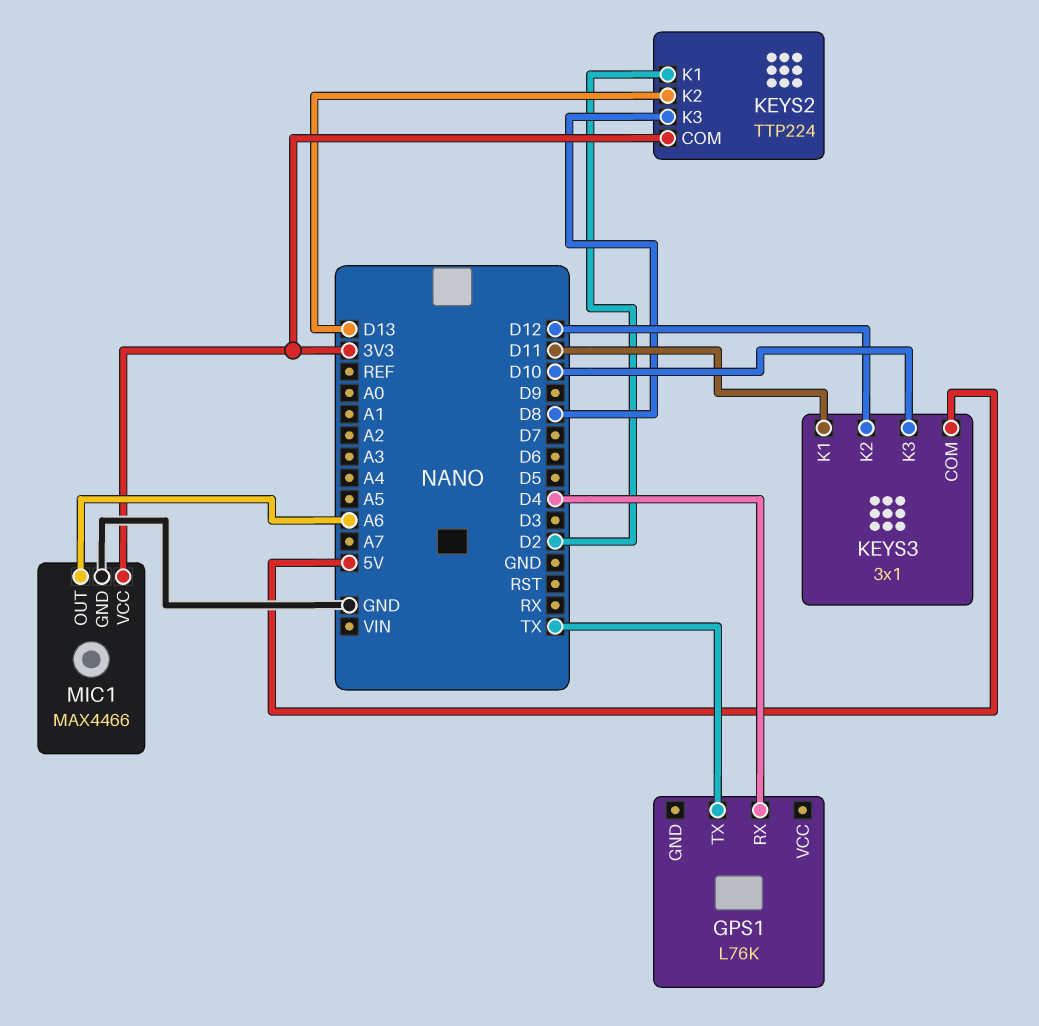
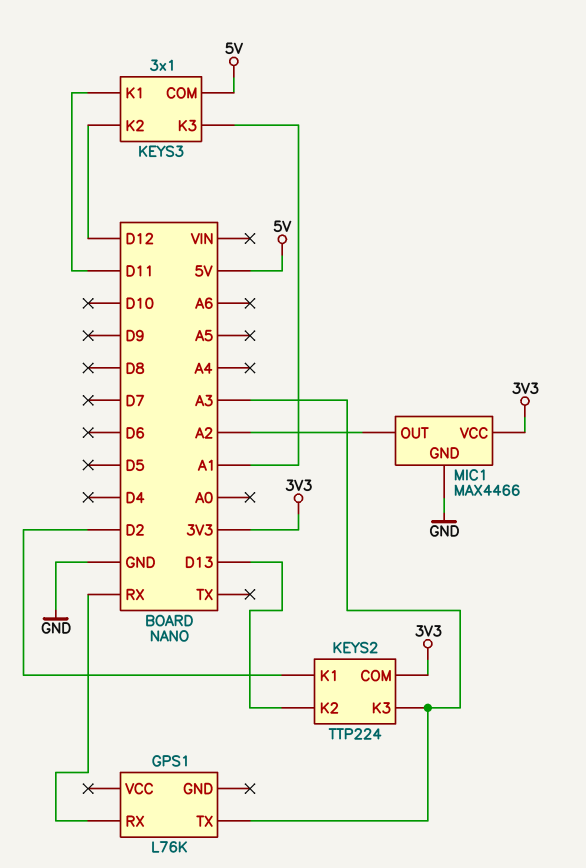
GPS1 pin RX: D4 -> RX
GPS1 pin TX: TX -> A3
KEYS2 pin K3: D8 -> A3
KEYS3 pin K3: D10 -> A1
MIC1 pin OUT: A6 -> A2

